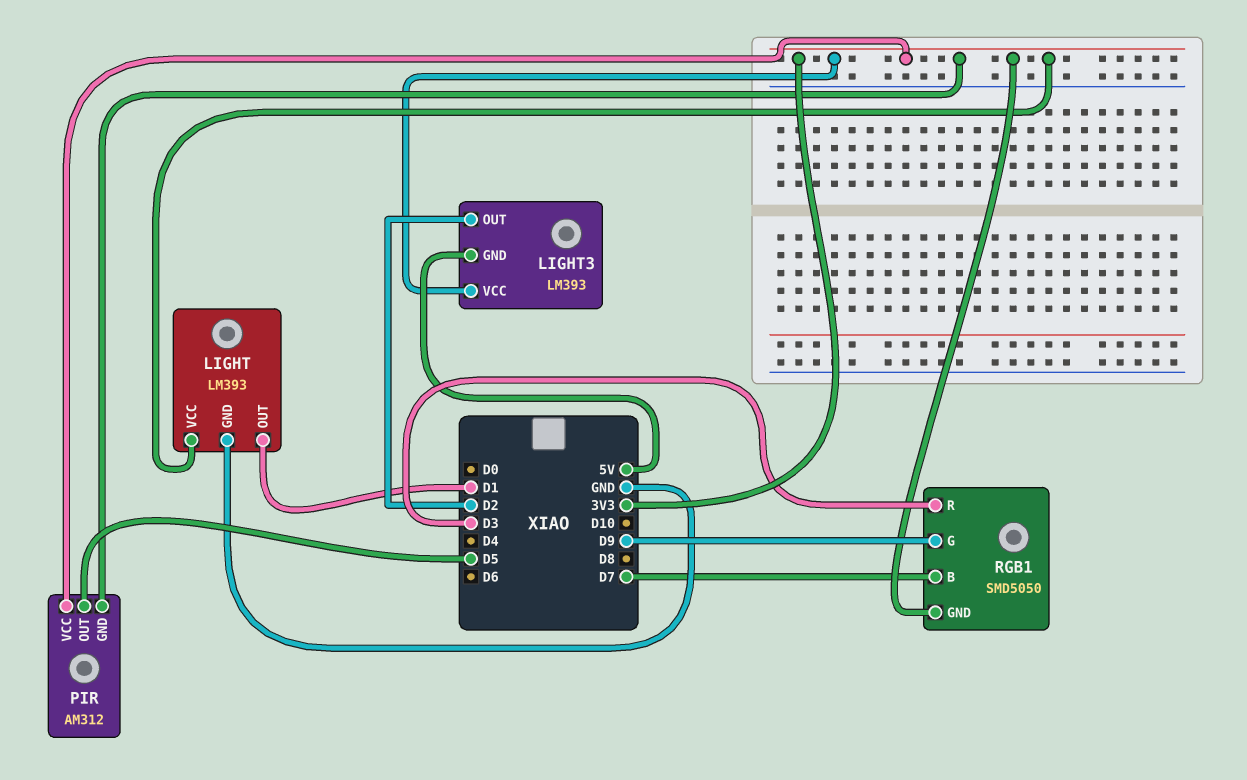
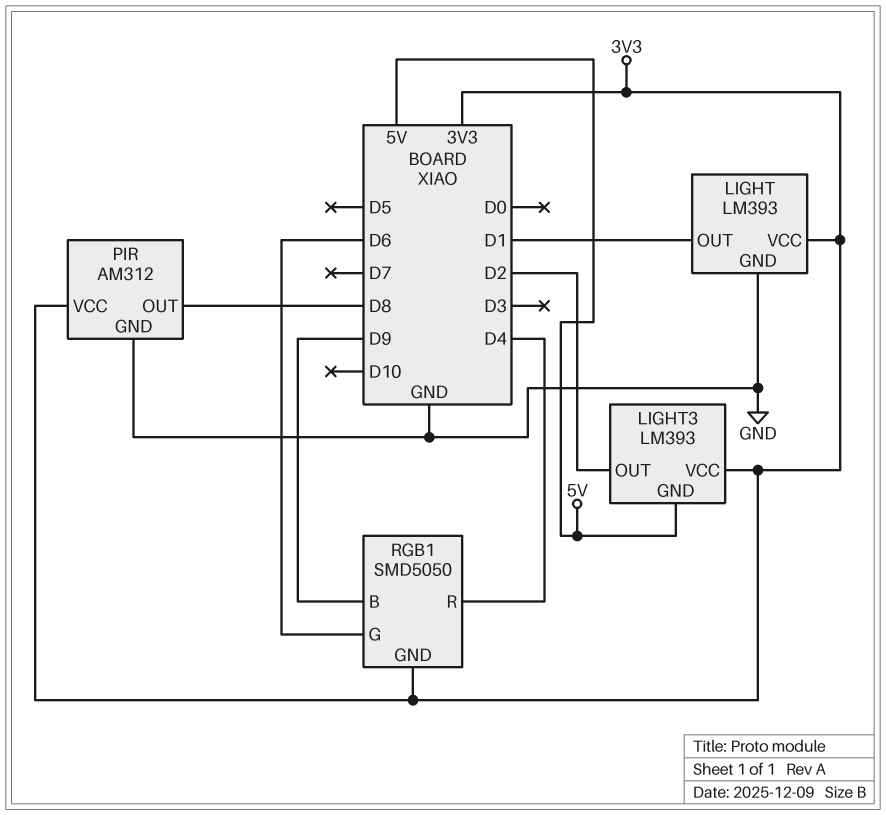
PIR pin GND: 3V3 -> GND
PIR pin OUT: D5 -> D8
RGB1 pin B: D7 -> D9
RGB1 pin G: D9 -> D6
RGB1 pin R: D3 -> D4

